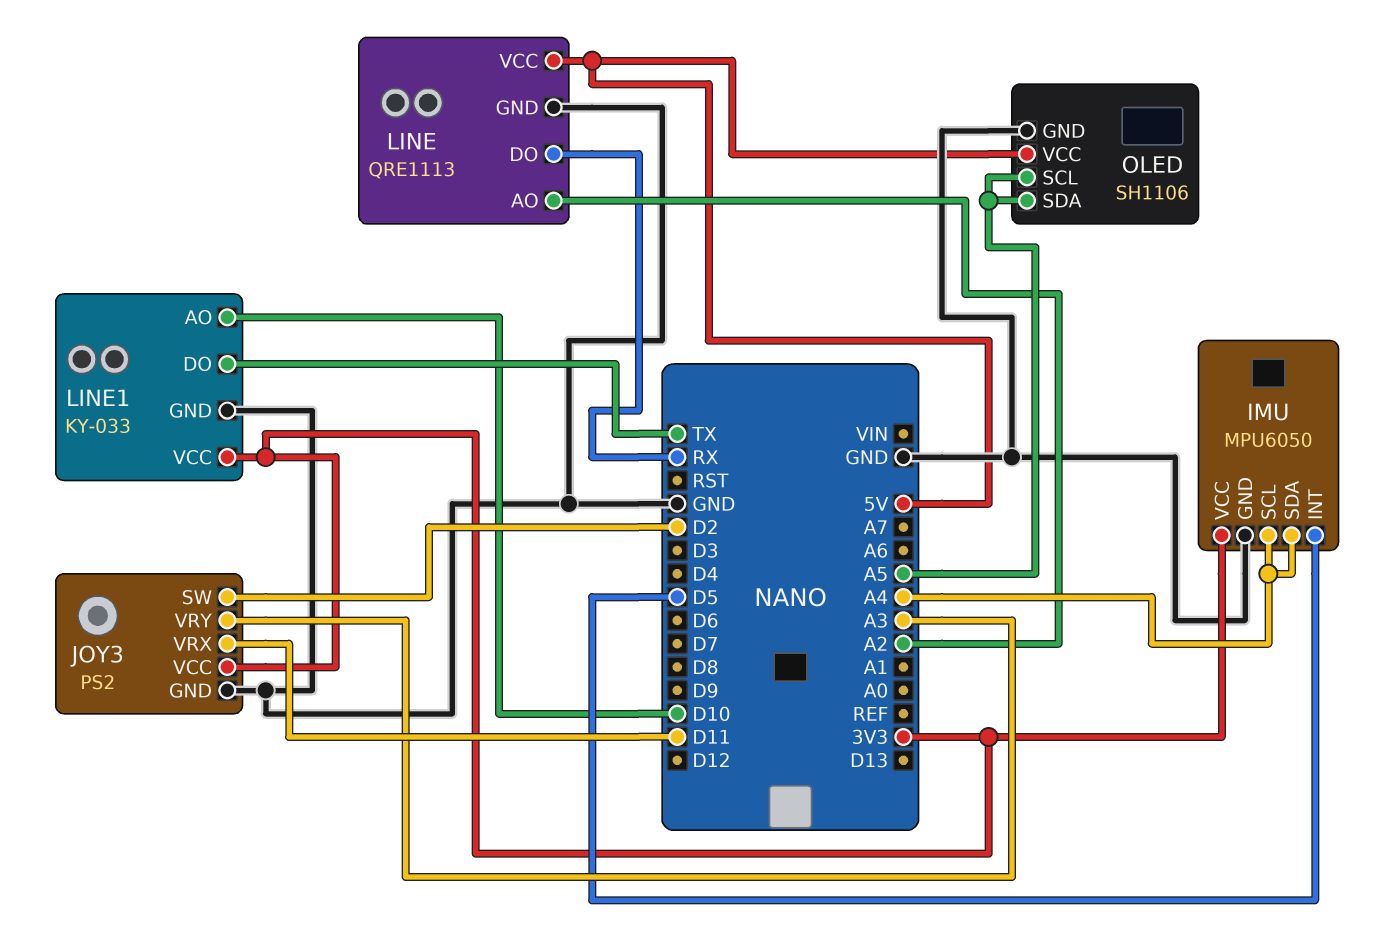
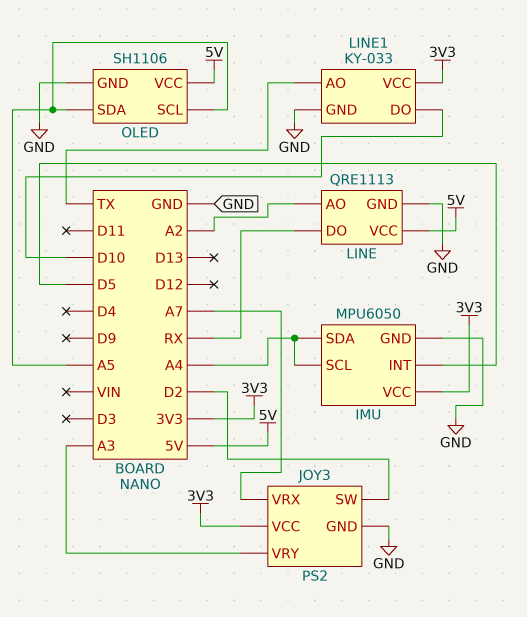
JOY3 pin VRX: D11 -> A7
LINE1 pin AO: D10 -> TX
LINE1 pin DO: TX -> D10

